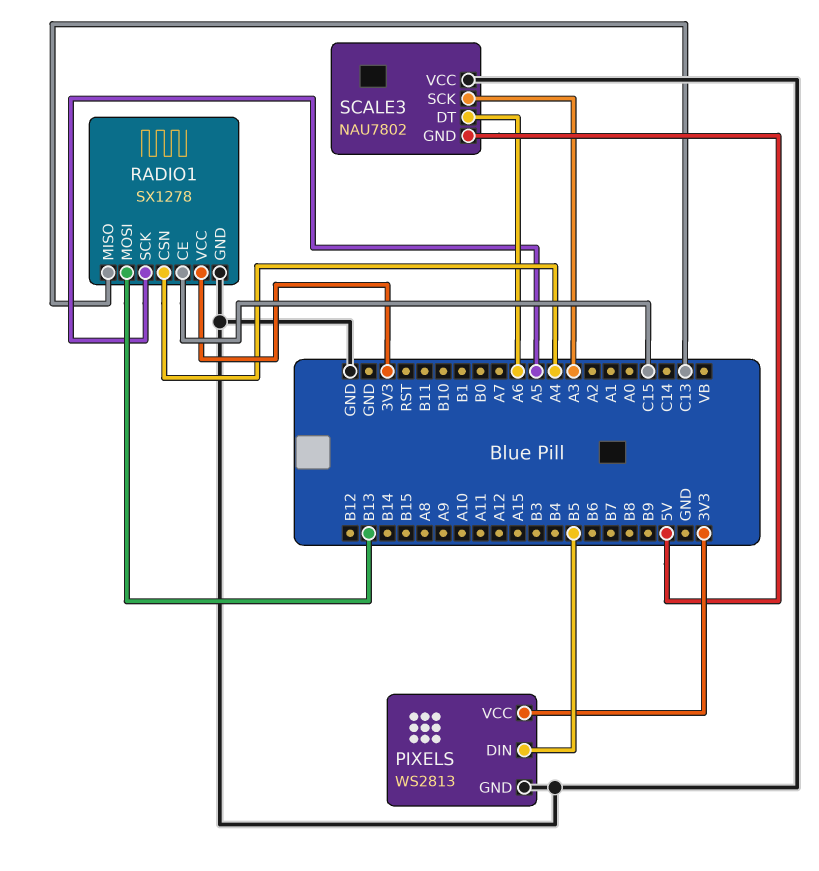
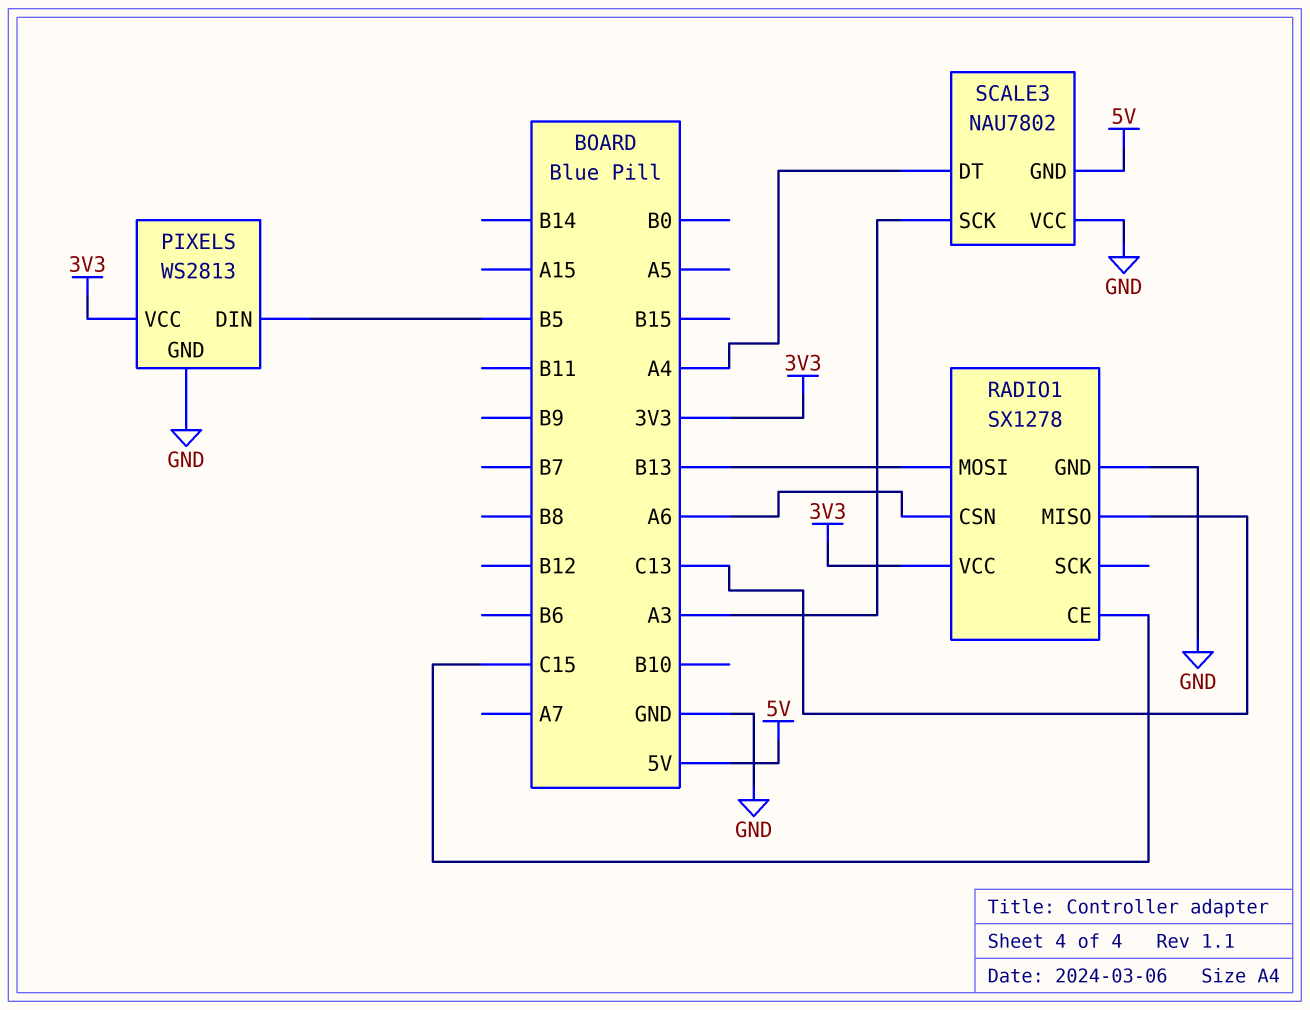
RADIO1 pin CSN: A4 -> A6
RADIO1 pin SCK: A5 -> none
SCALE3 pin DT: A6 -> A4

